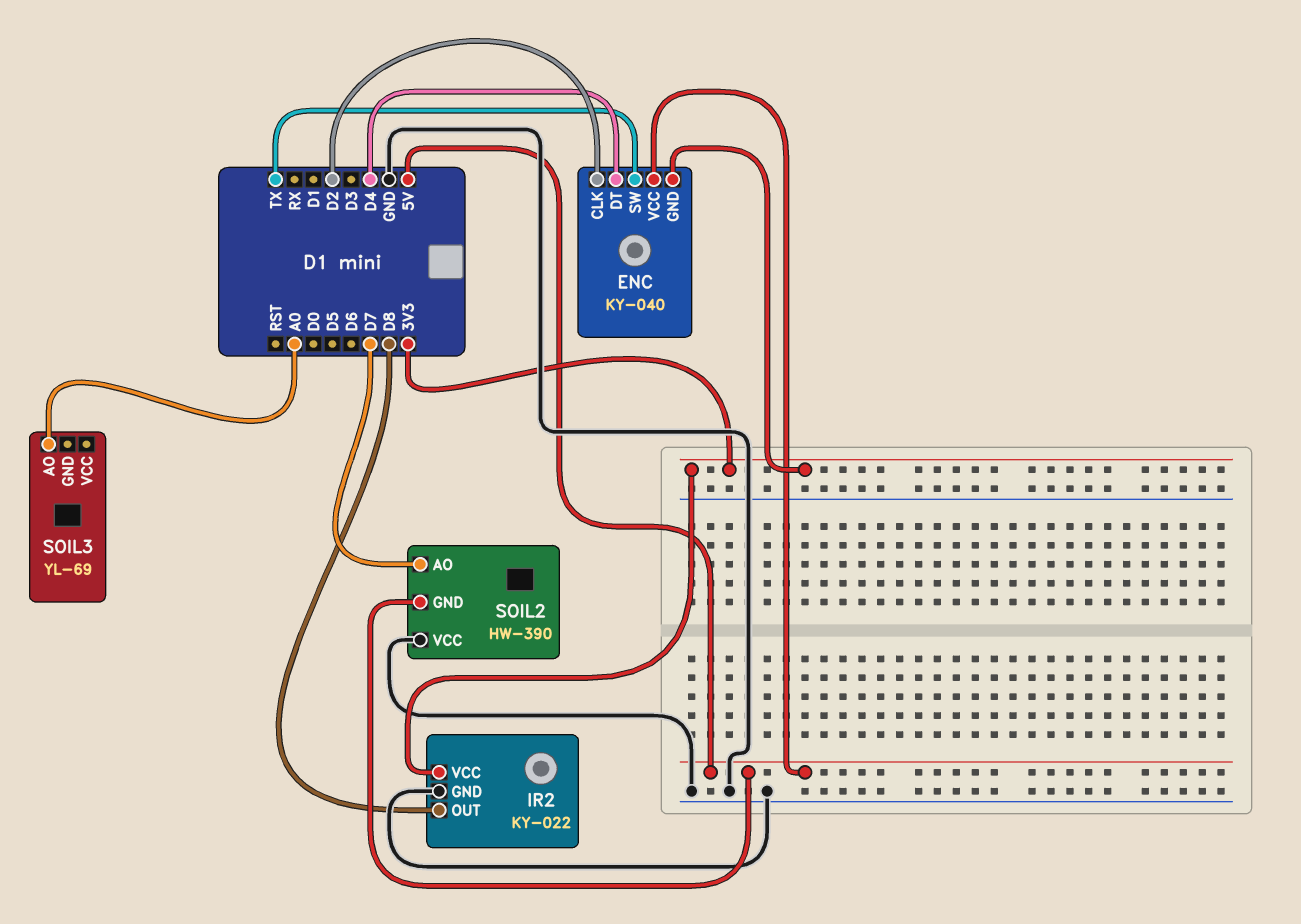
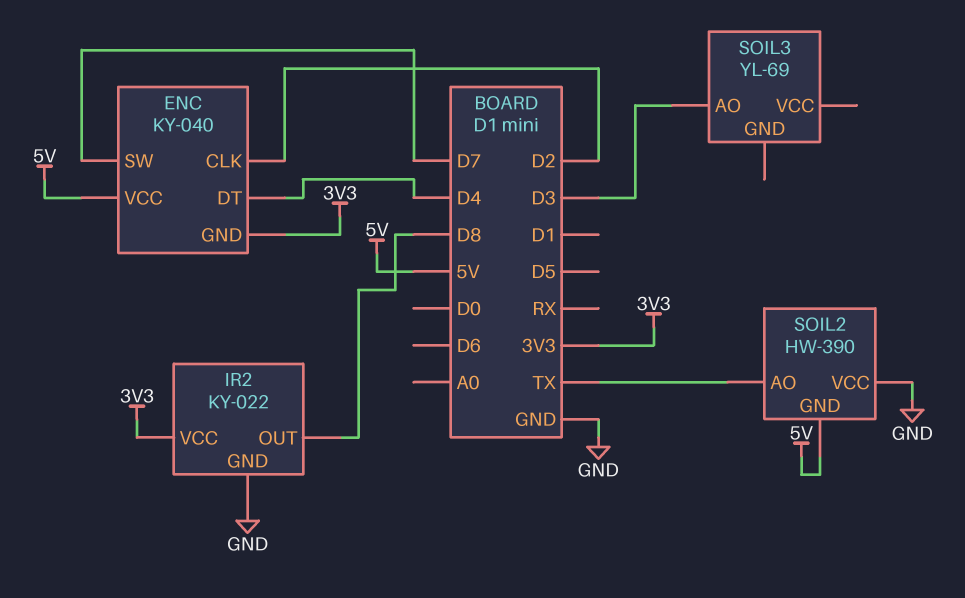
ENC pin SW: TX -> D7
SOIL2 pin AO: D7 -> TX
SOIL3 pin AO: A0 -> D3

